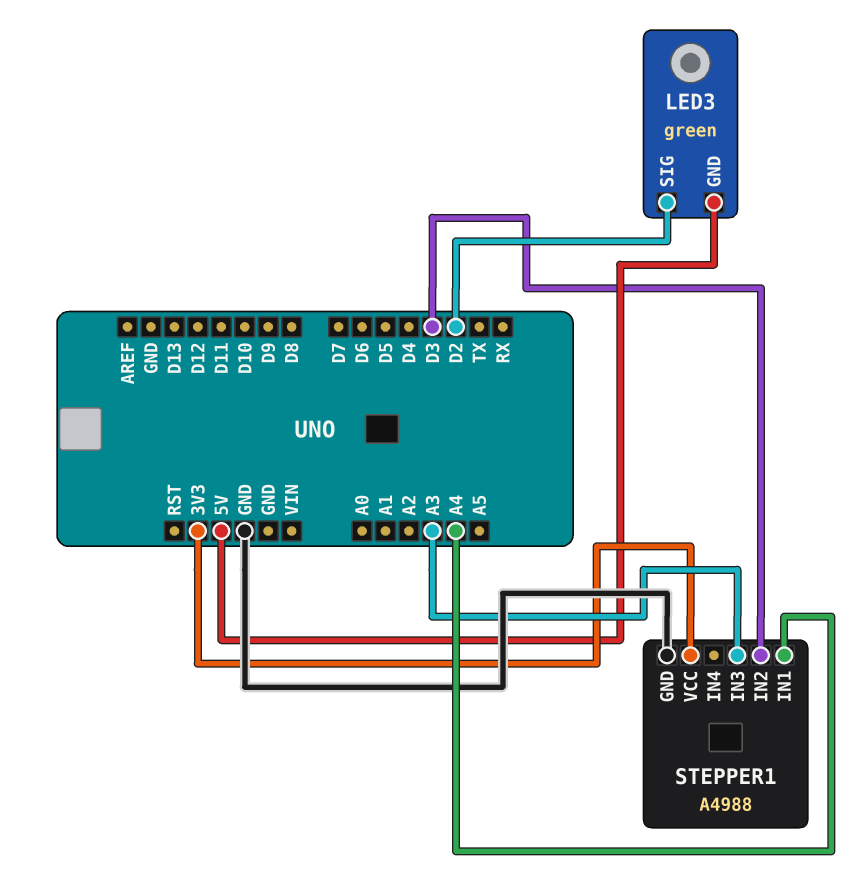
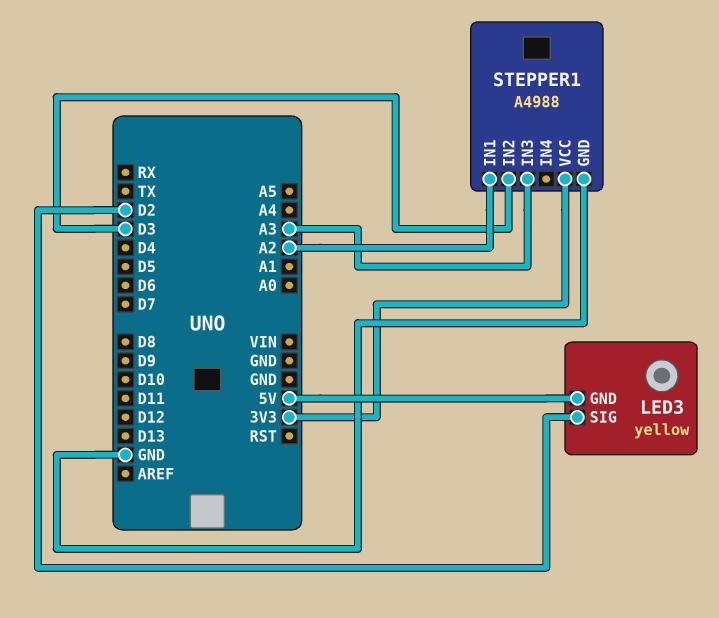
LED3: green -> yellow
STEPPER1 pin IN1: A4 -> A2

